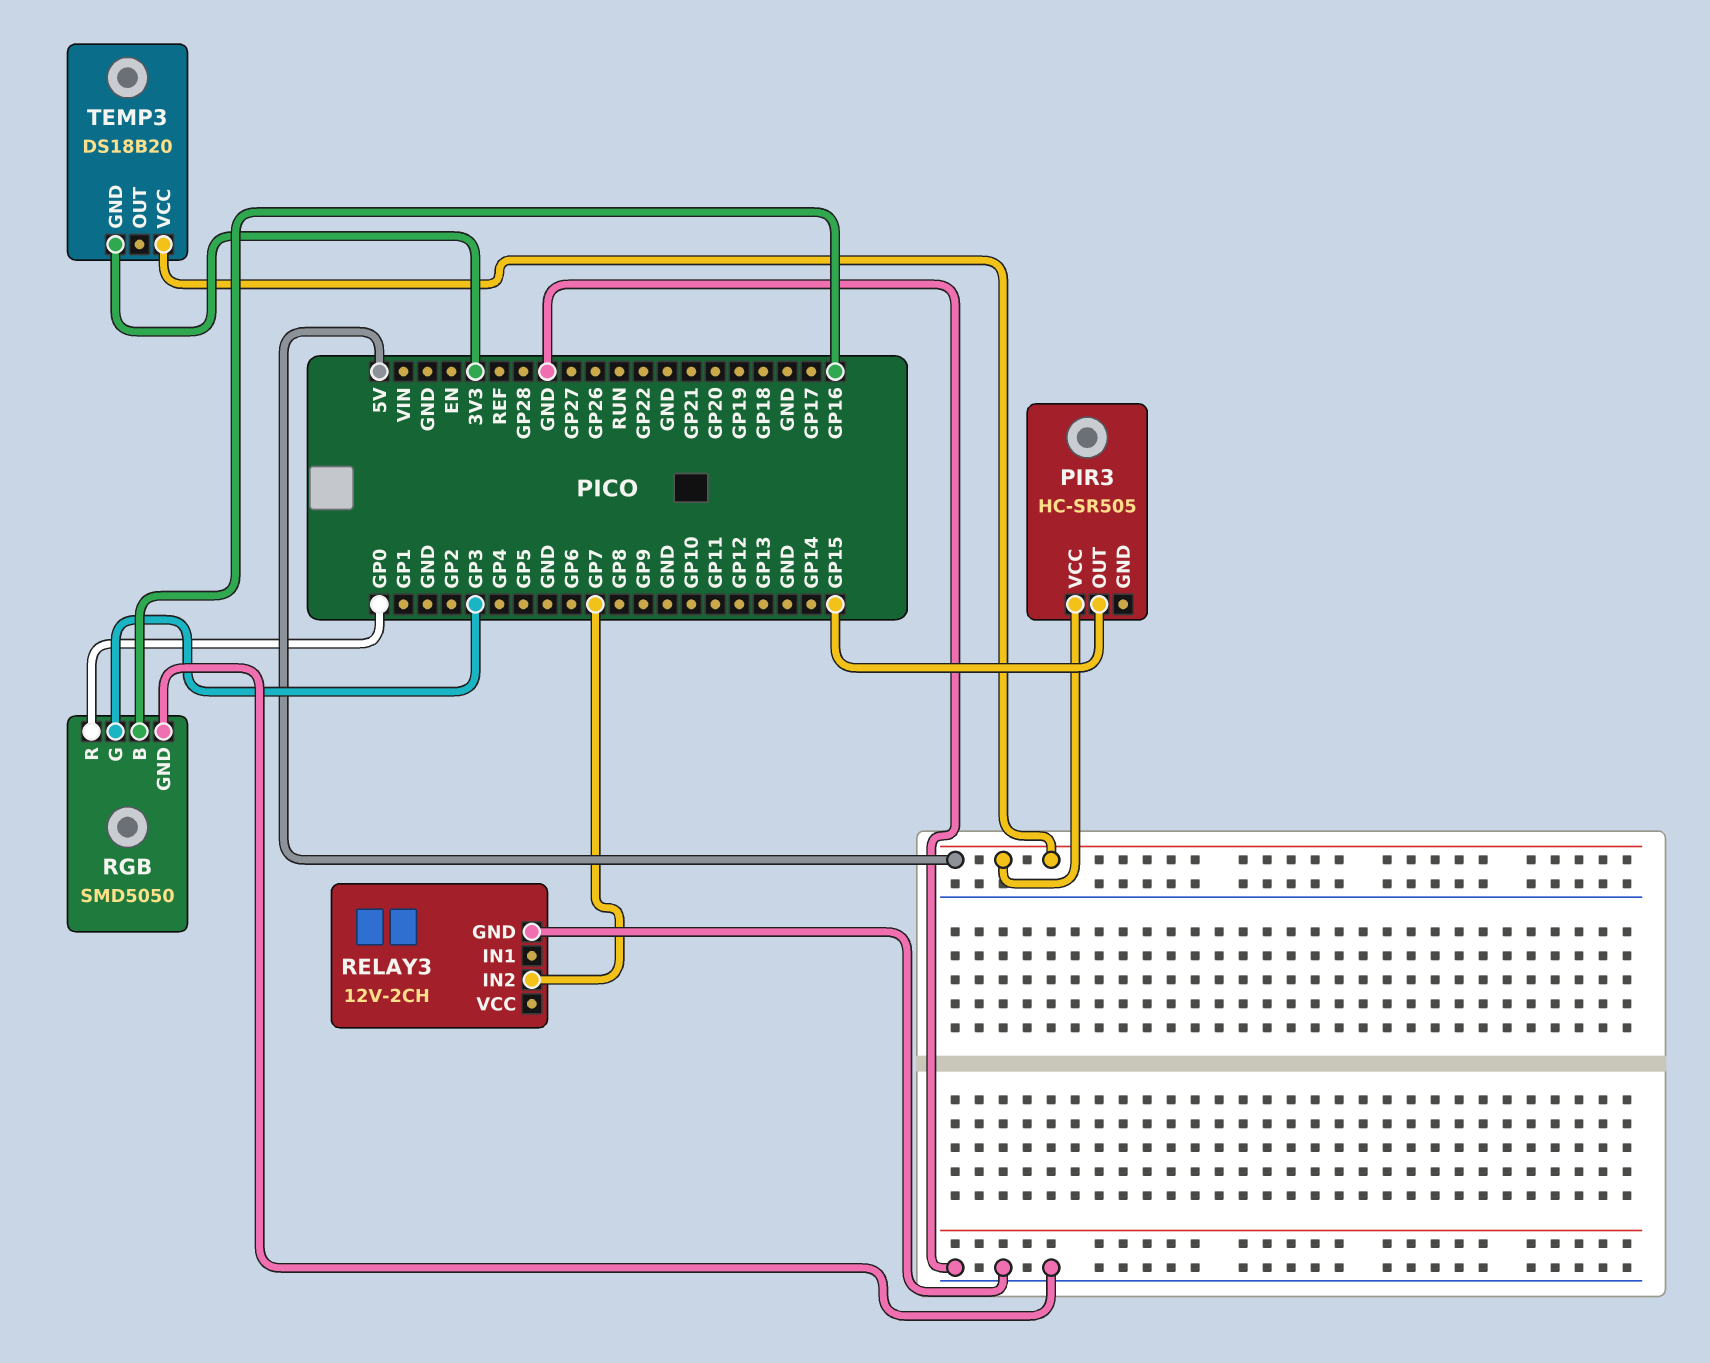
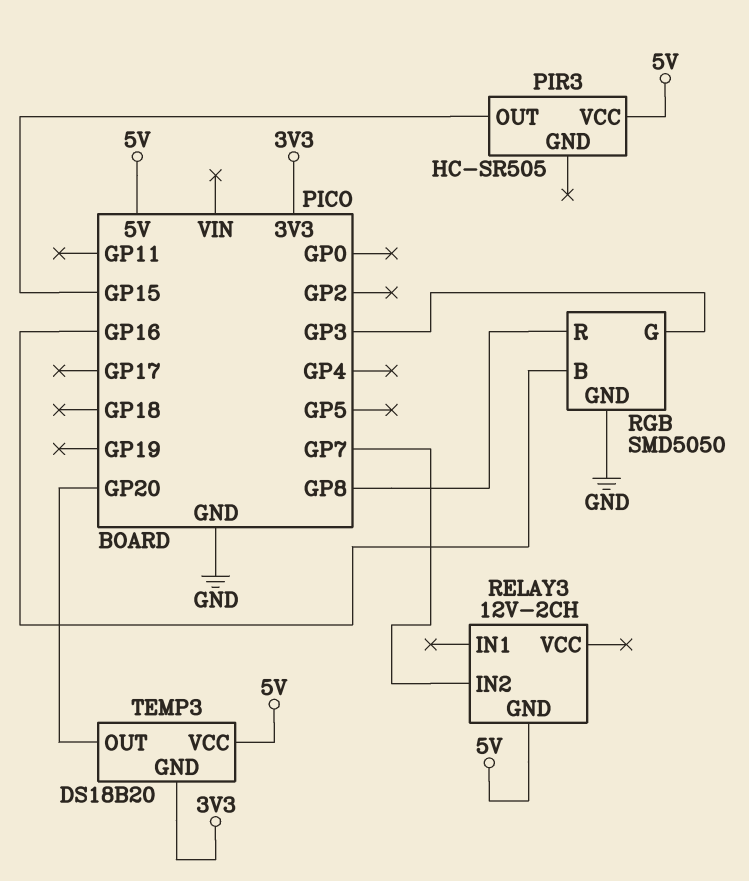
RELAY3 pin GND: GND -> 5V
RGB pin R: GP0 -> GP8
TEMP3 pin OUT: none -> GP20

